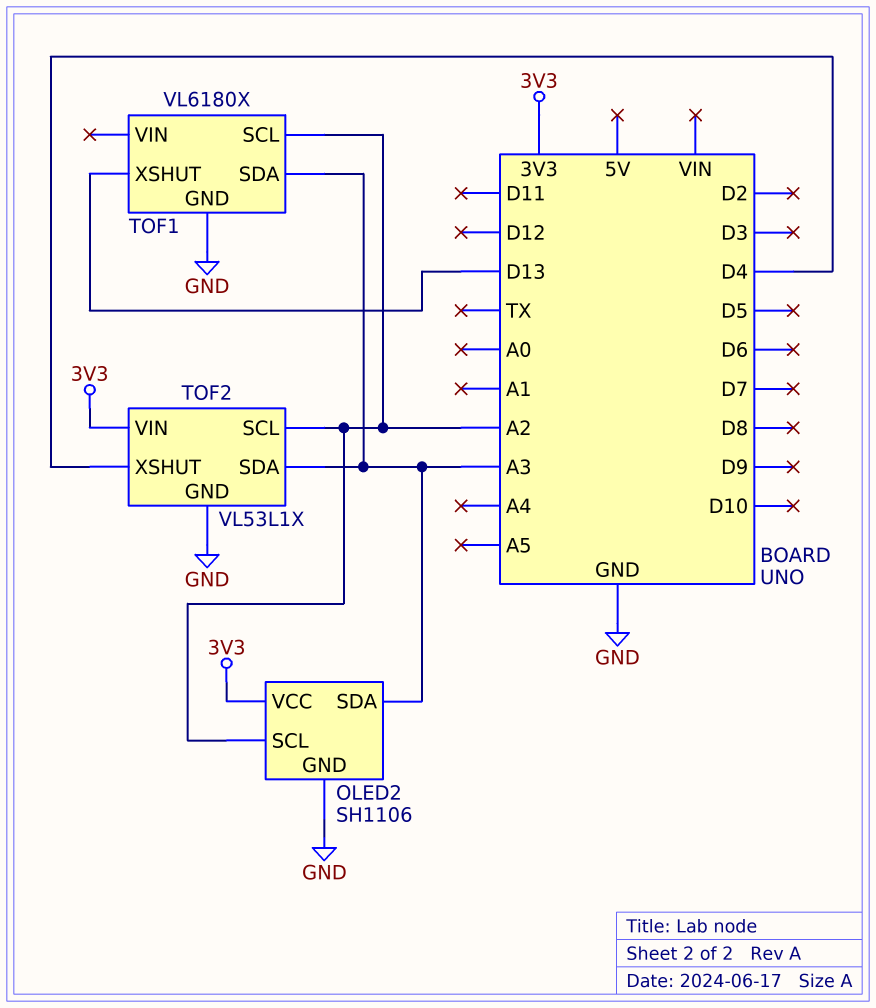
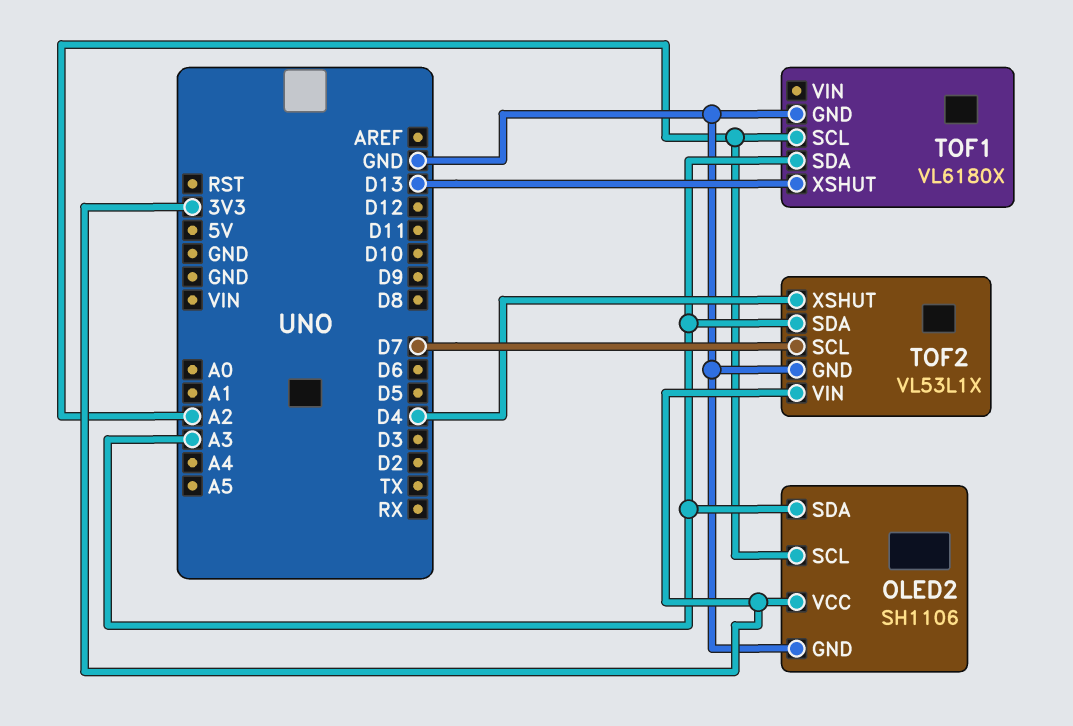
TOF2 pin SCL: A2 -> D7

